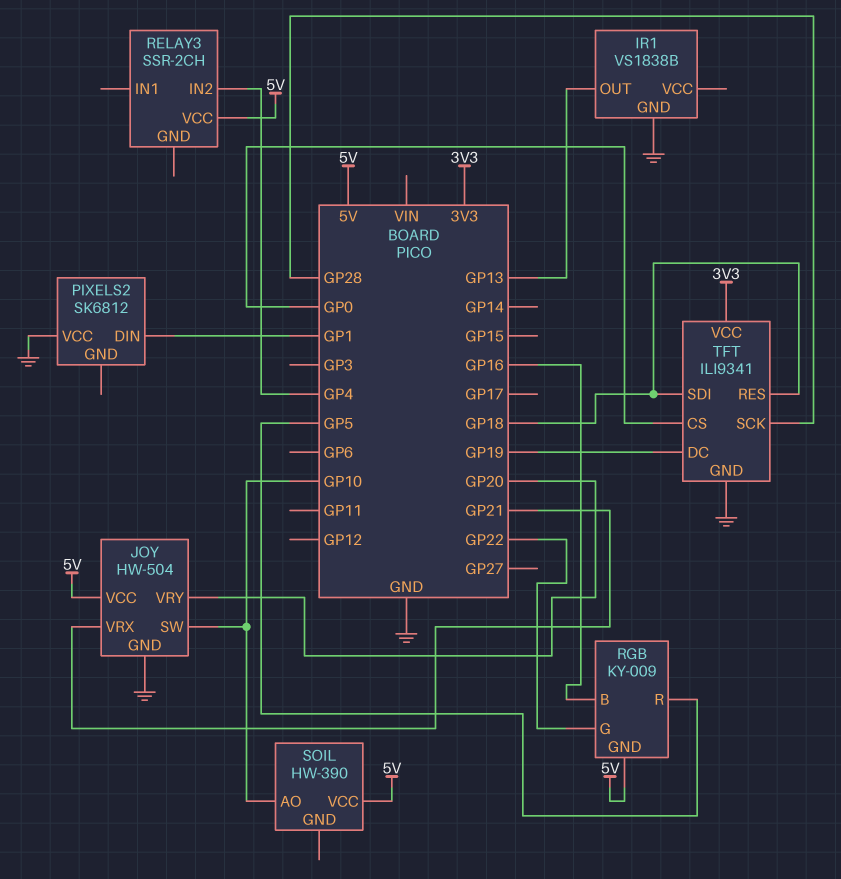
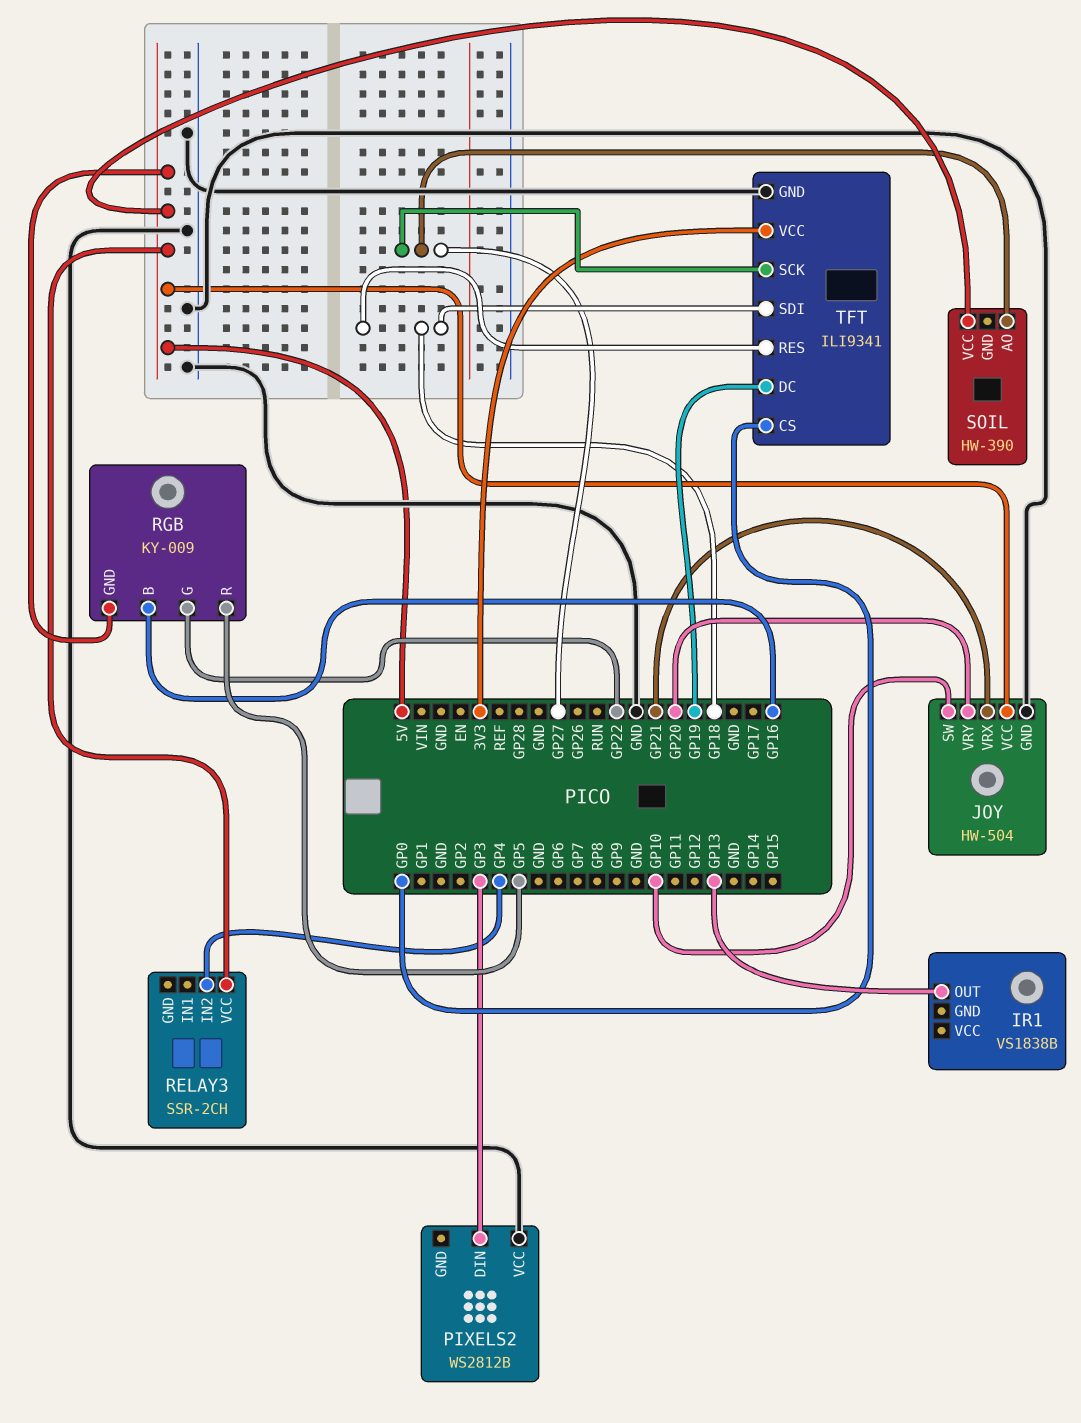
IR1 pin GND: GND -> none
PIXELS2: SK6812 -> WS2812B
PIXELS2 pin DIN: GP1 -> GP3
SOIL pin AO: GP10 -> GP27
TFT pin SCK: GP28 -> GP27

